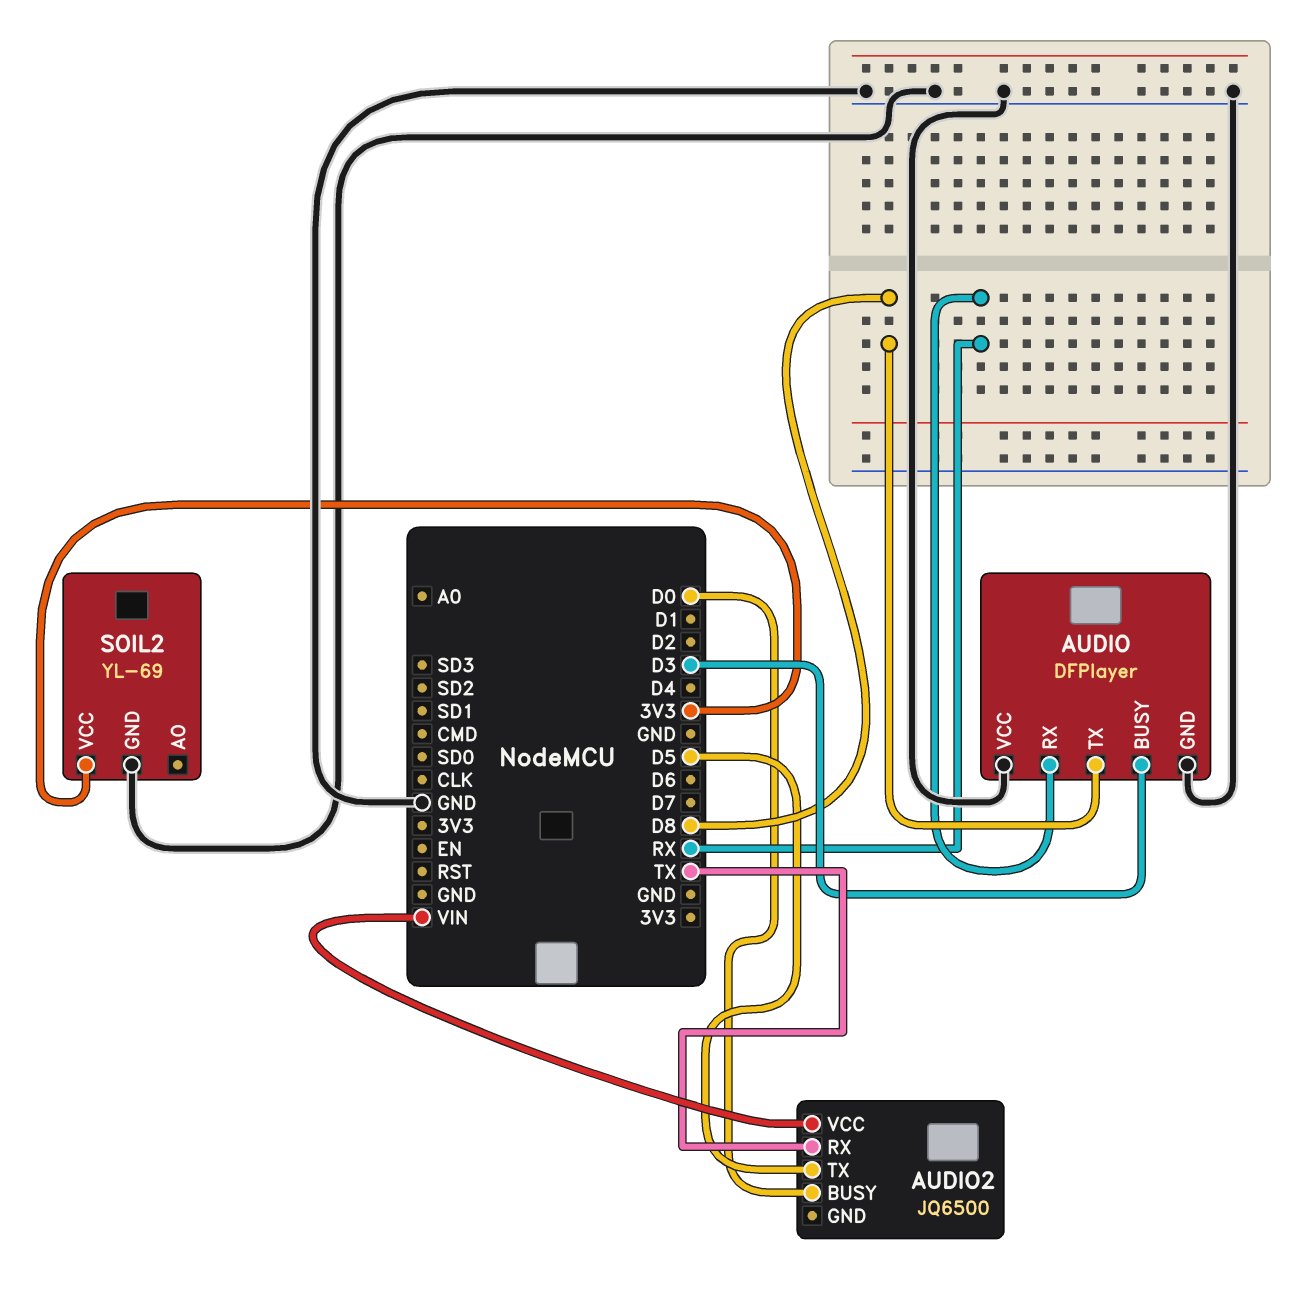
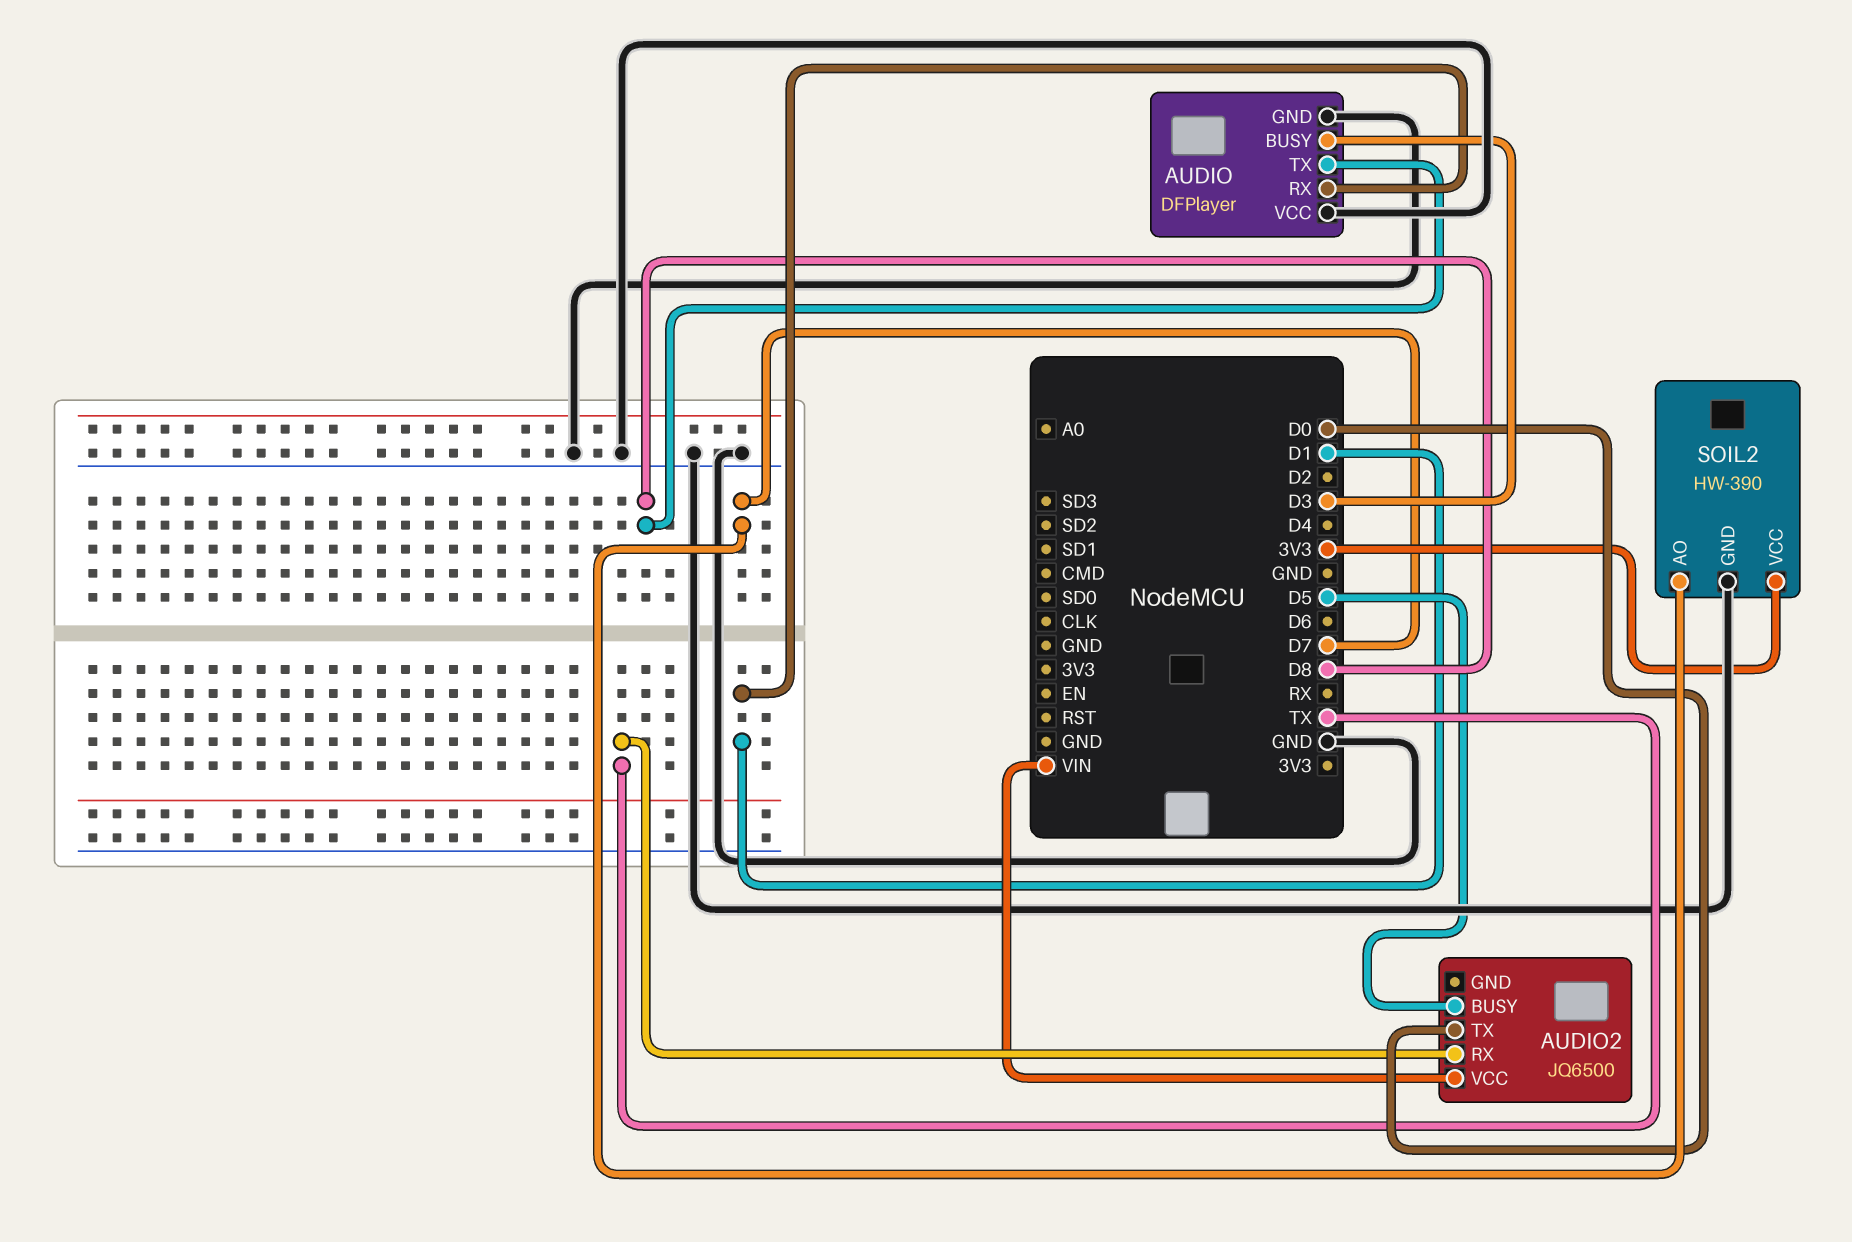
AUDIO pin RX: RX -> D1
AUDIO2 pin BUSY: D0 -> D5
AUDIO2 pin TX: D5 -> D0
SOIL2: YL-69 -> HW-390
SOIL2 pin AO: none -> D7

